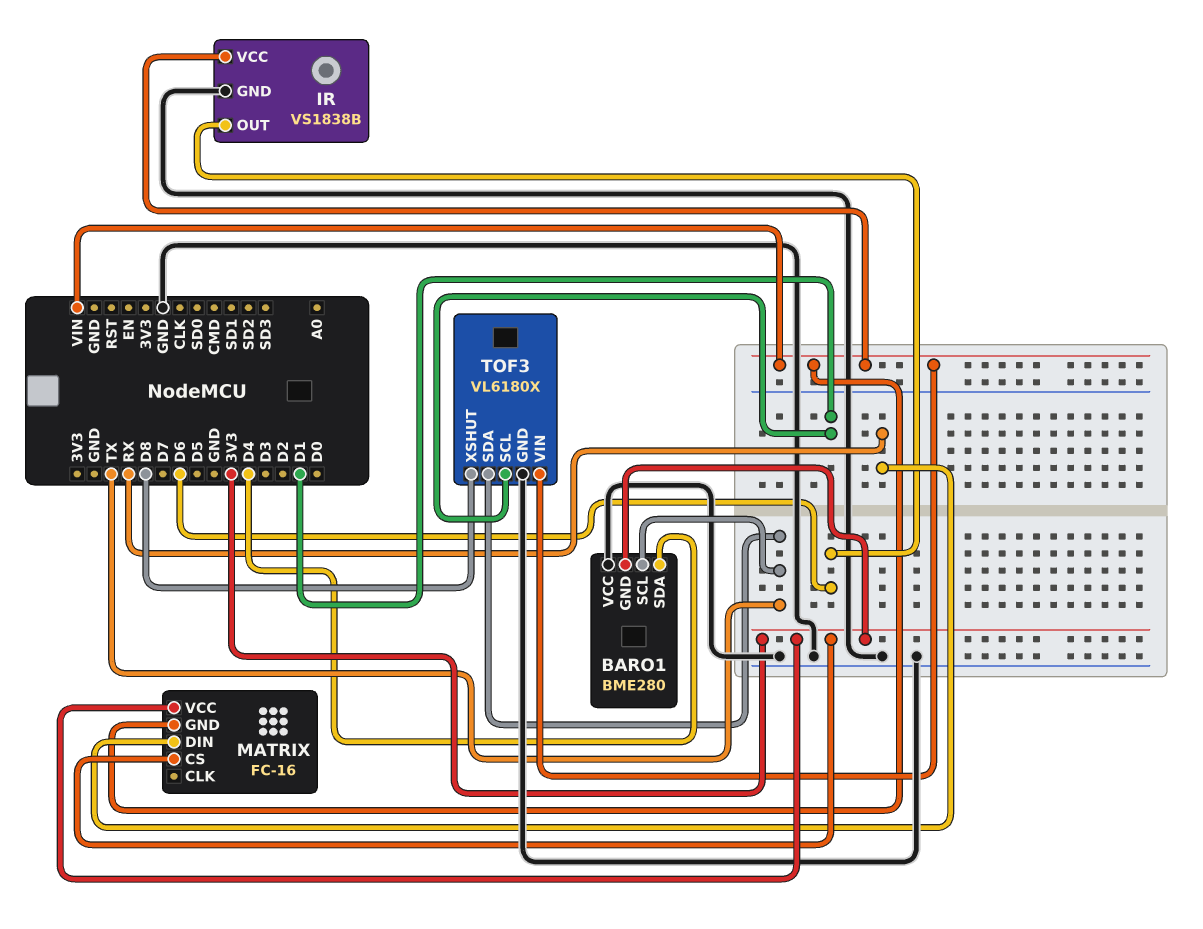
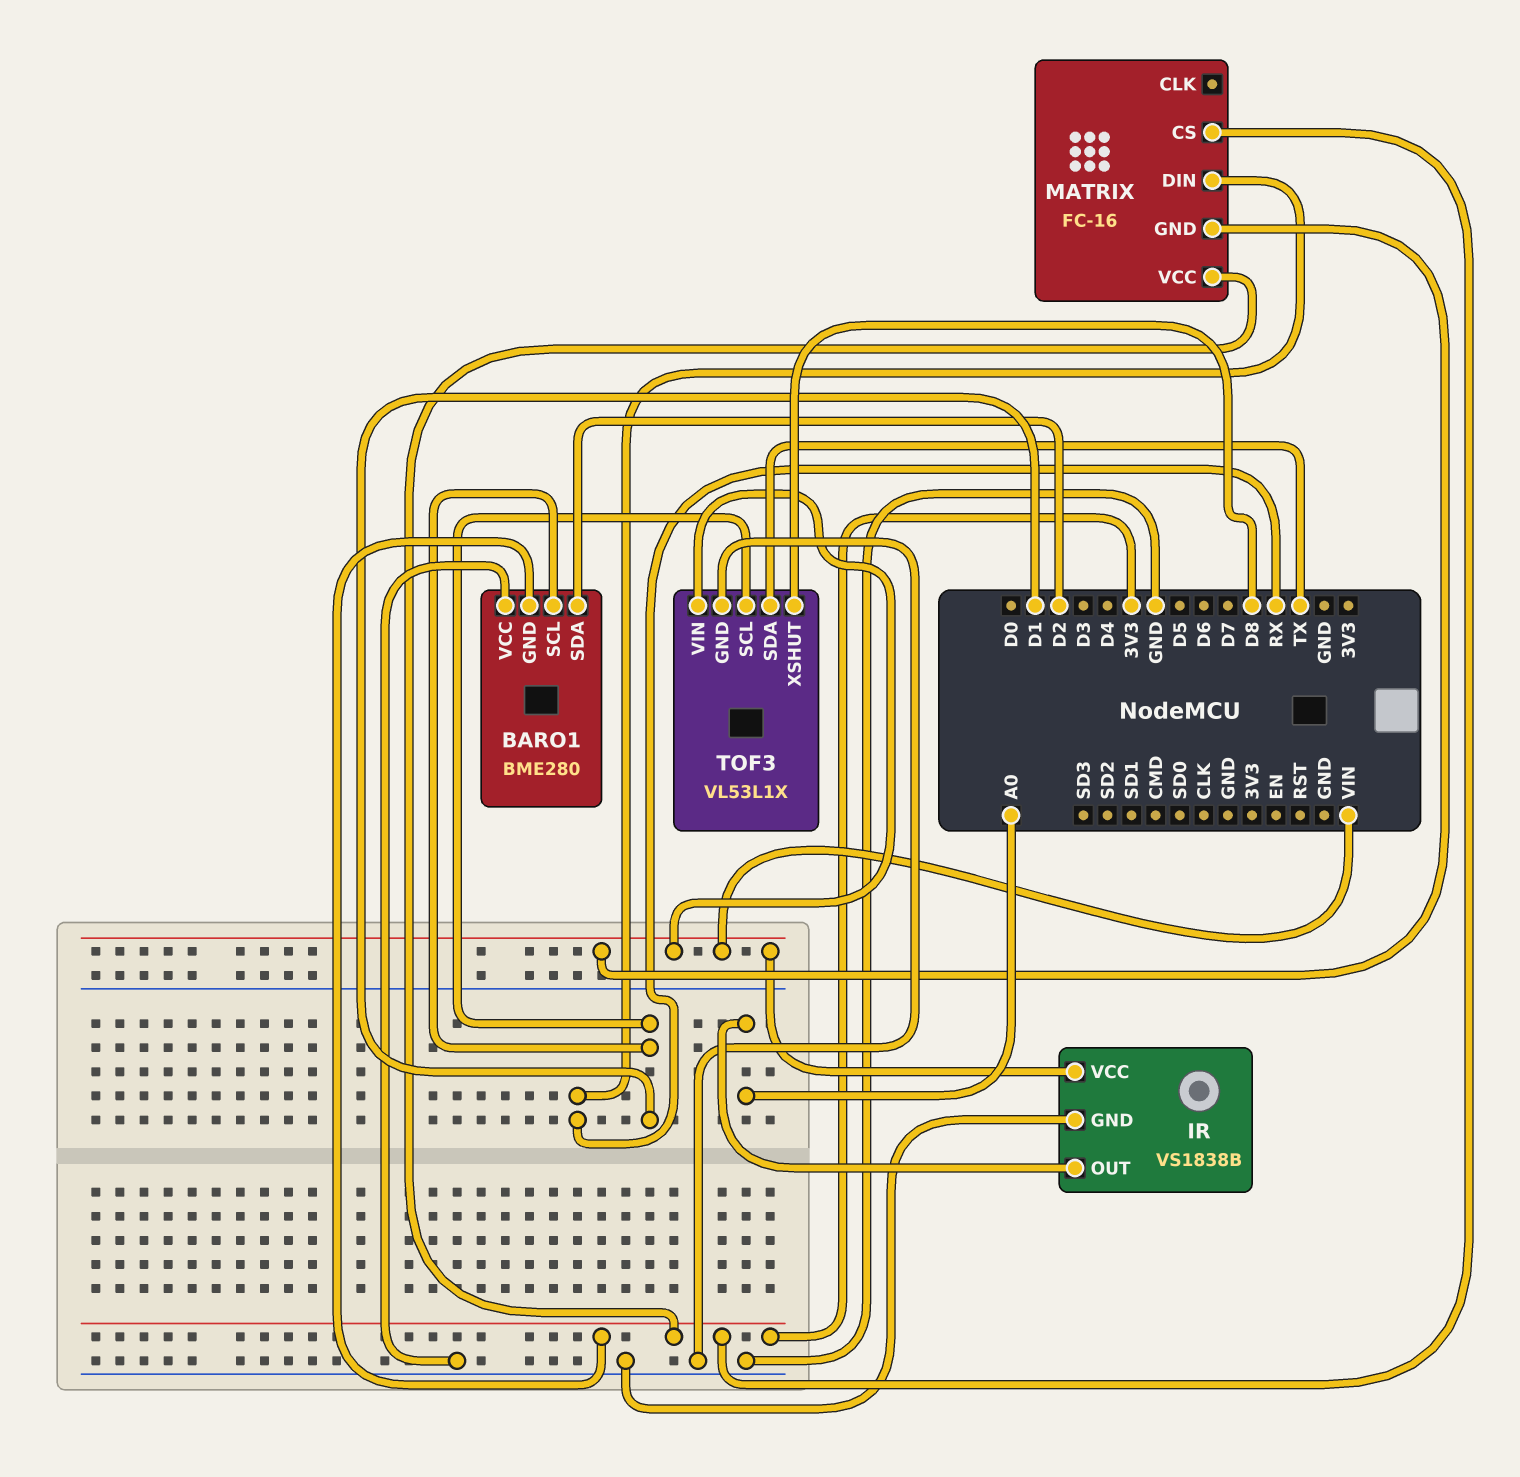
BARO1 pin SCL: TX -> D1
BARO1 pin SDA: D4 -> D2
IR pin OUT: D6 -> A0
TOF3: VL6180X -> VL53L1X

